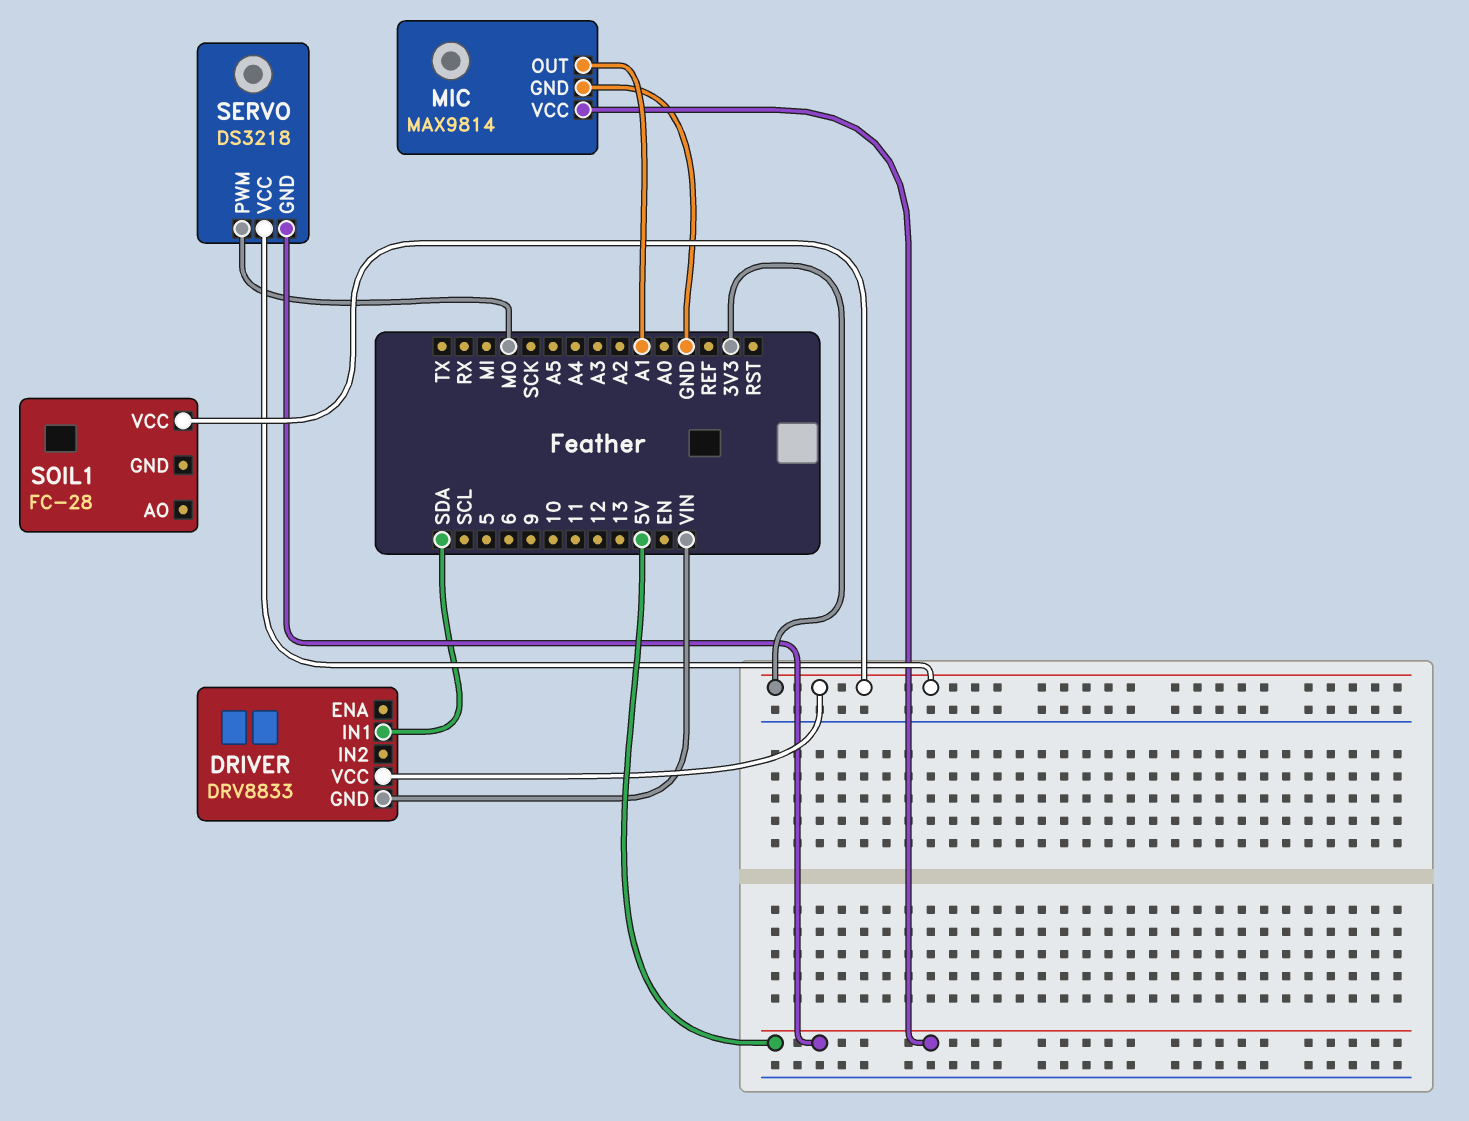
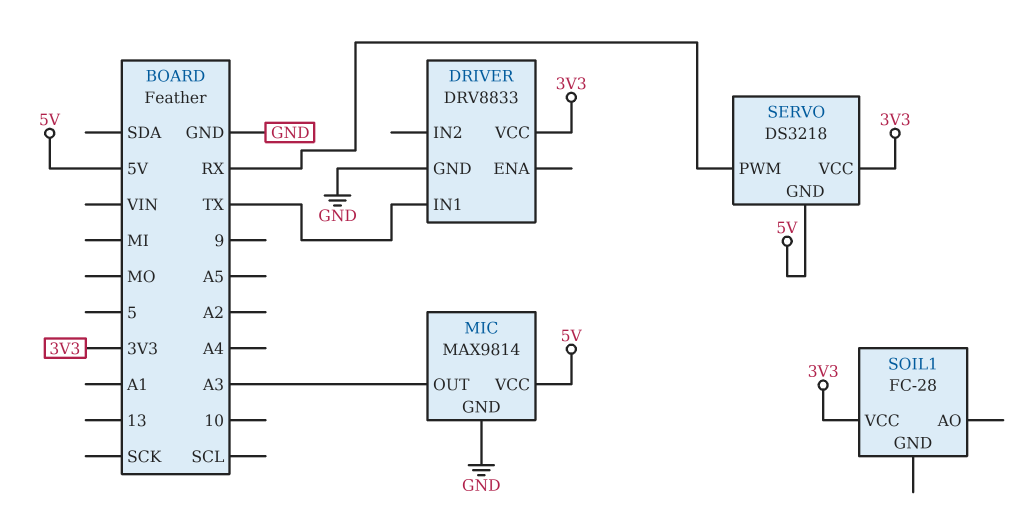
DRIVER pin GND: VIN -> GND
DRIVER pin IN1: SDA -> TX
MIC pin OUT: A1 -> A3
SERVO pin PWM: MO -> RX

